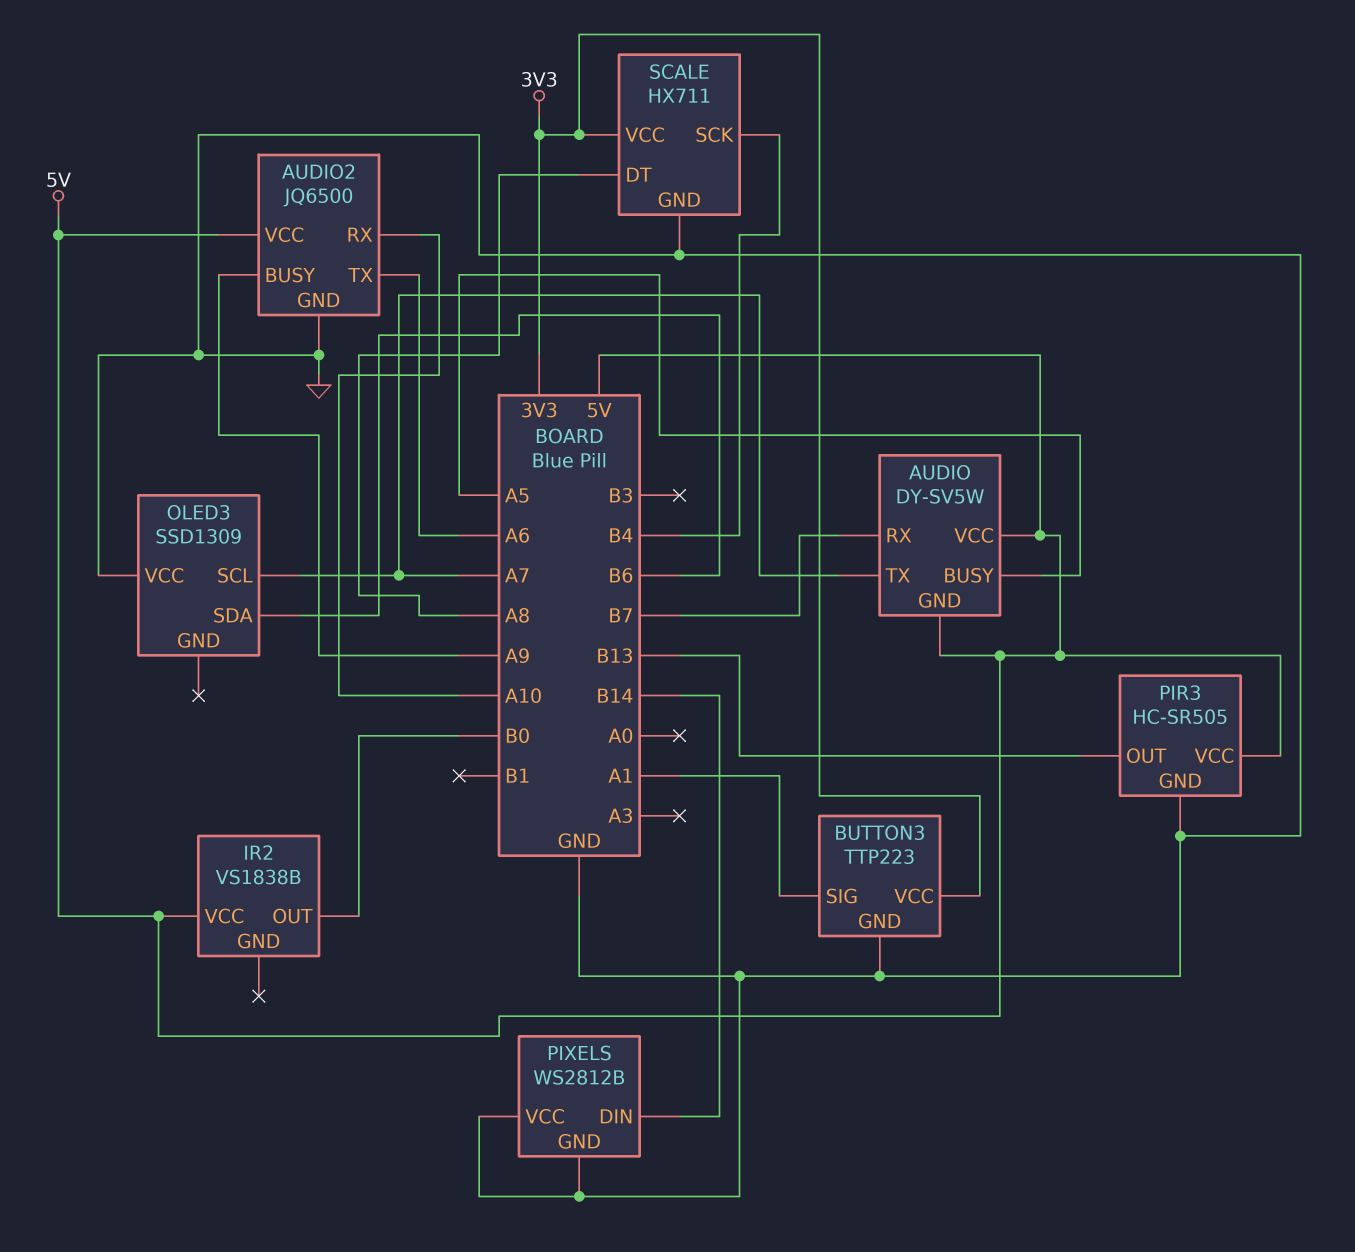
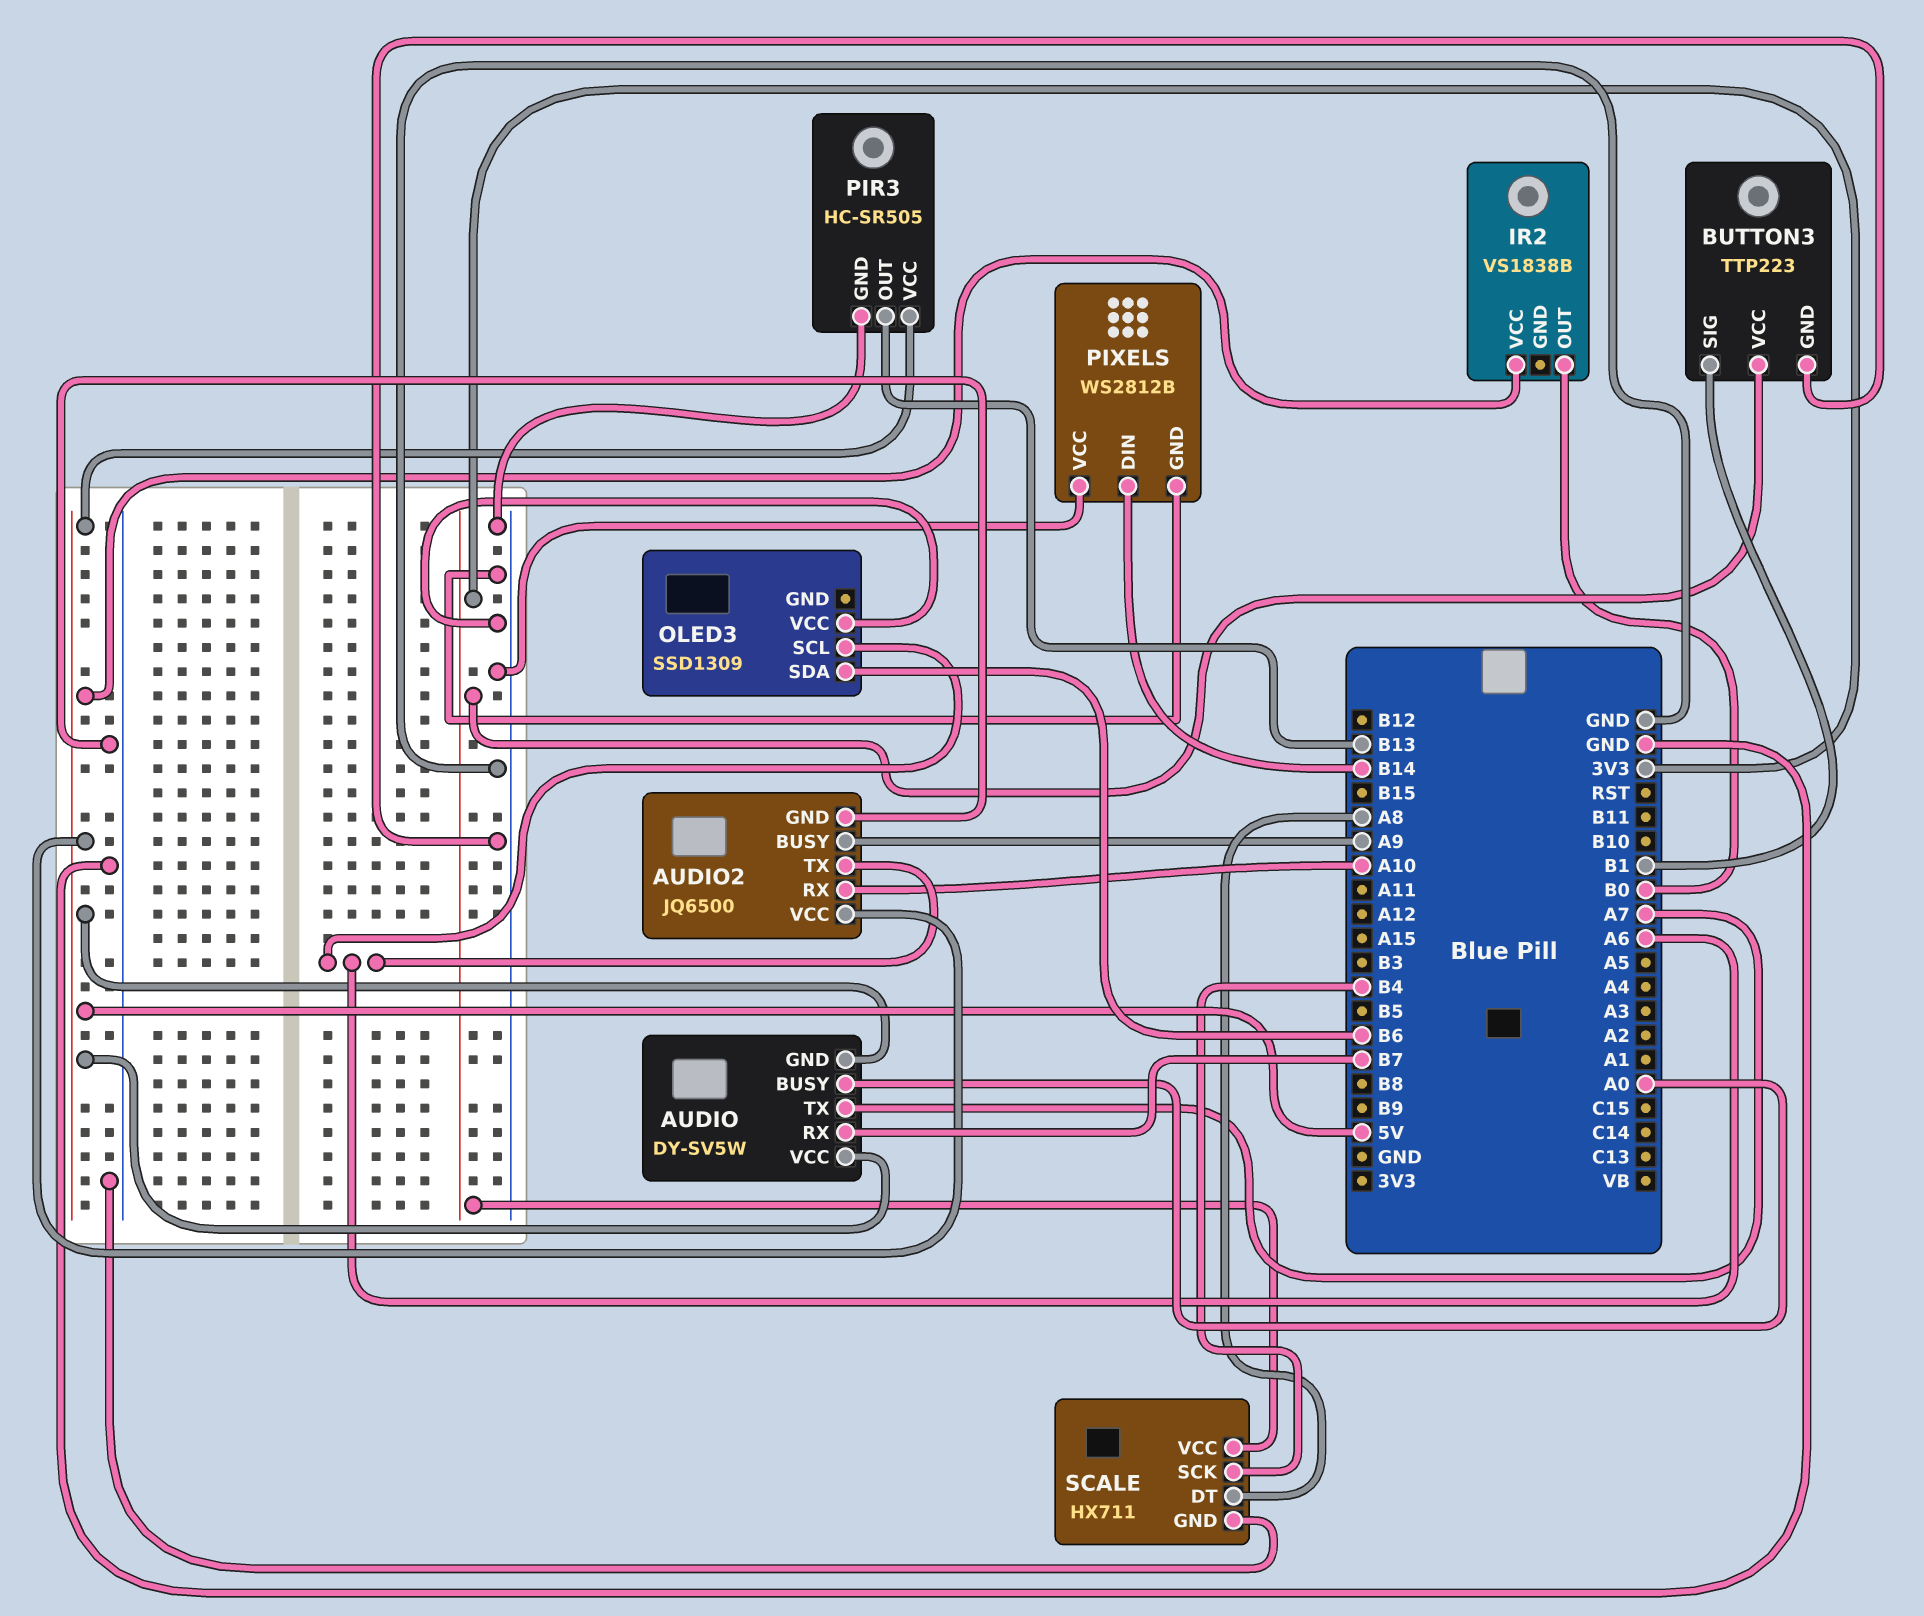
AUDIO pin BUSY: A5 -> A0
BUTTON3 pin SIG: A1 -> B1
OLED3 pin SCL: A7 -> A6

